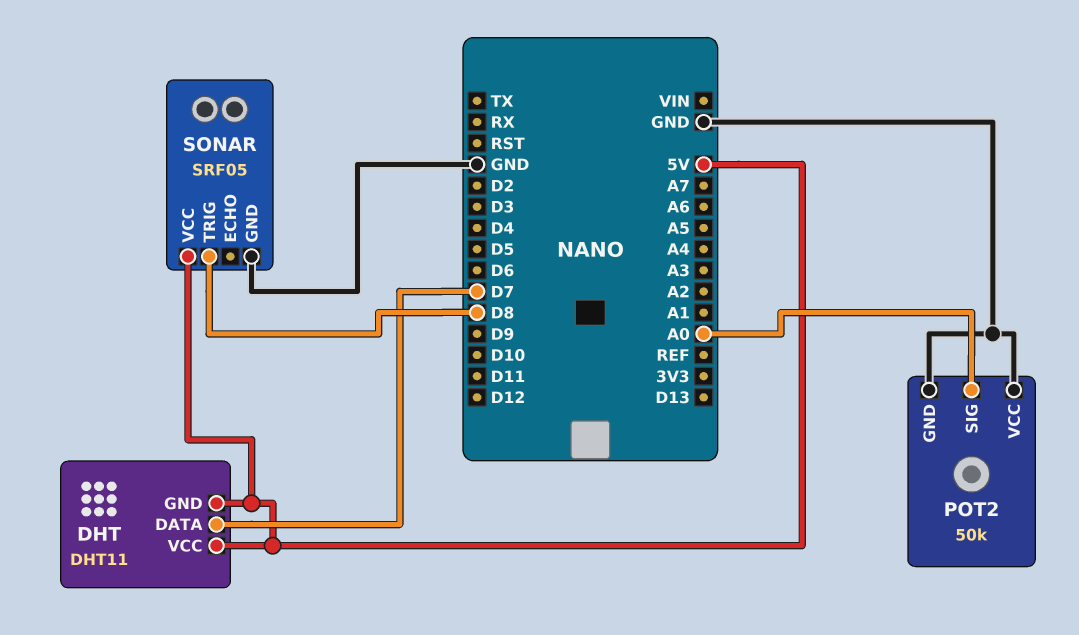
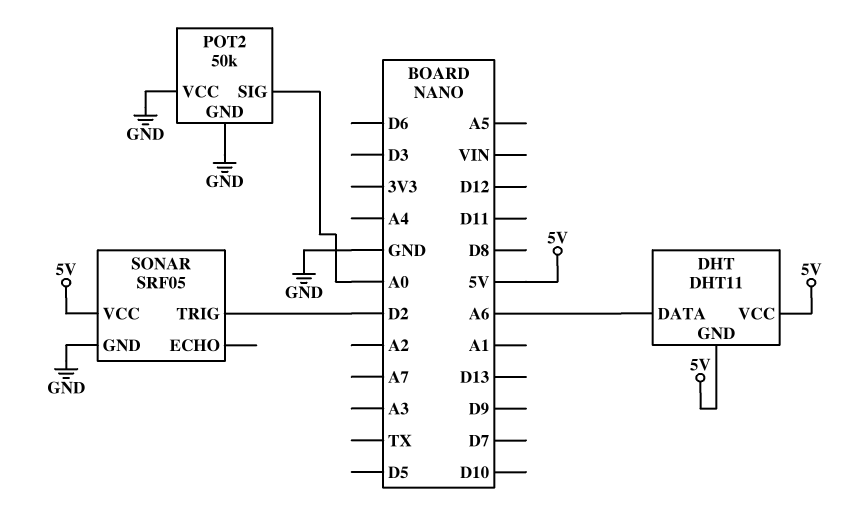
DHT pin DATA: D7 -> A6
SONAR pin TRIG: D8 -> D2

